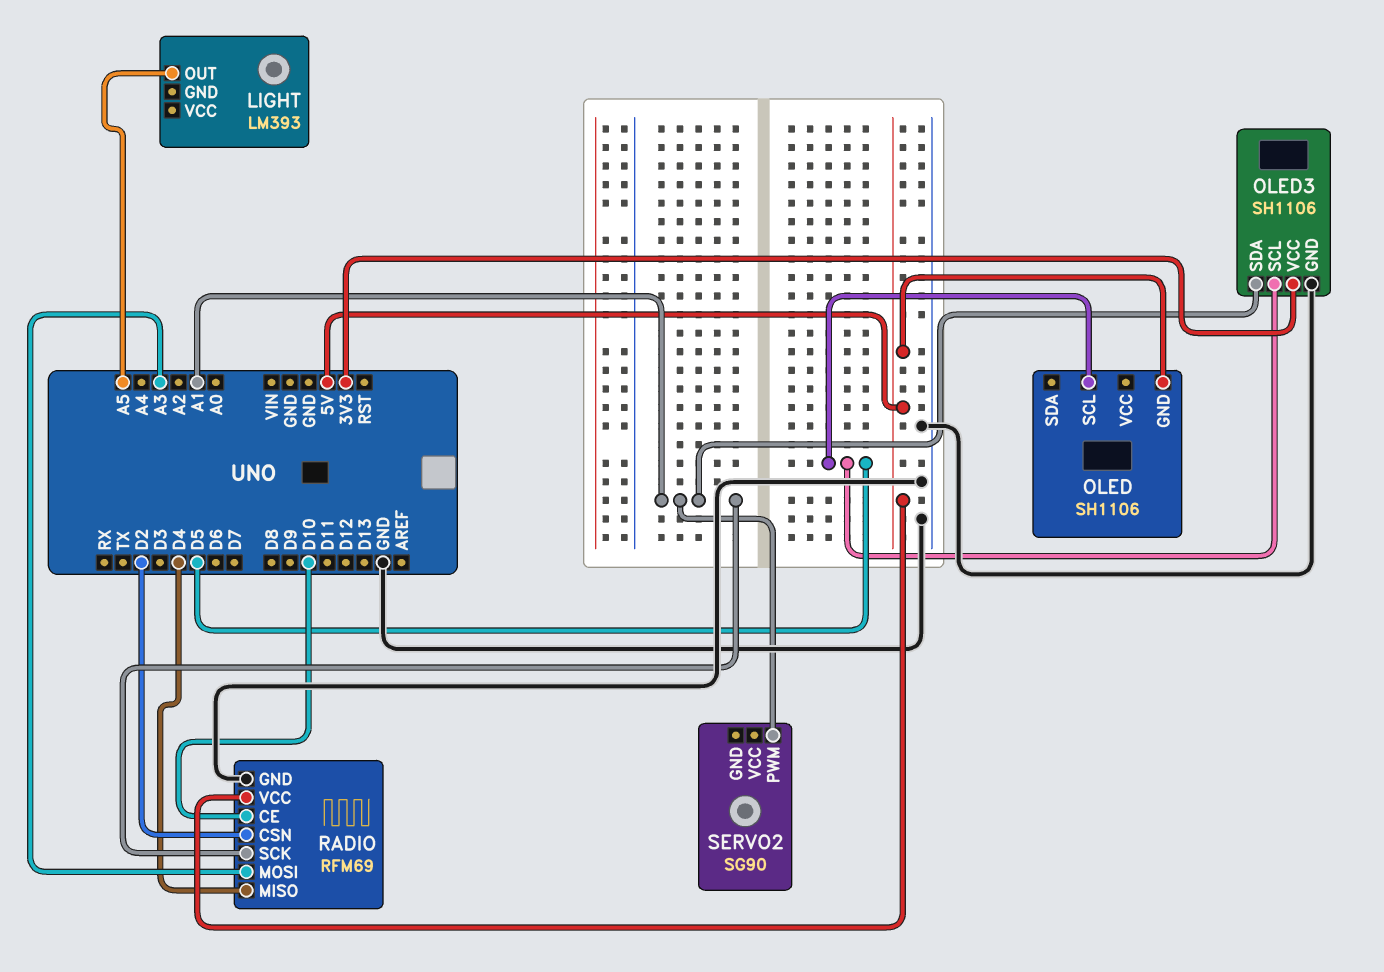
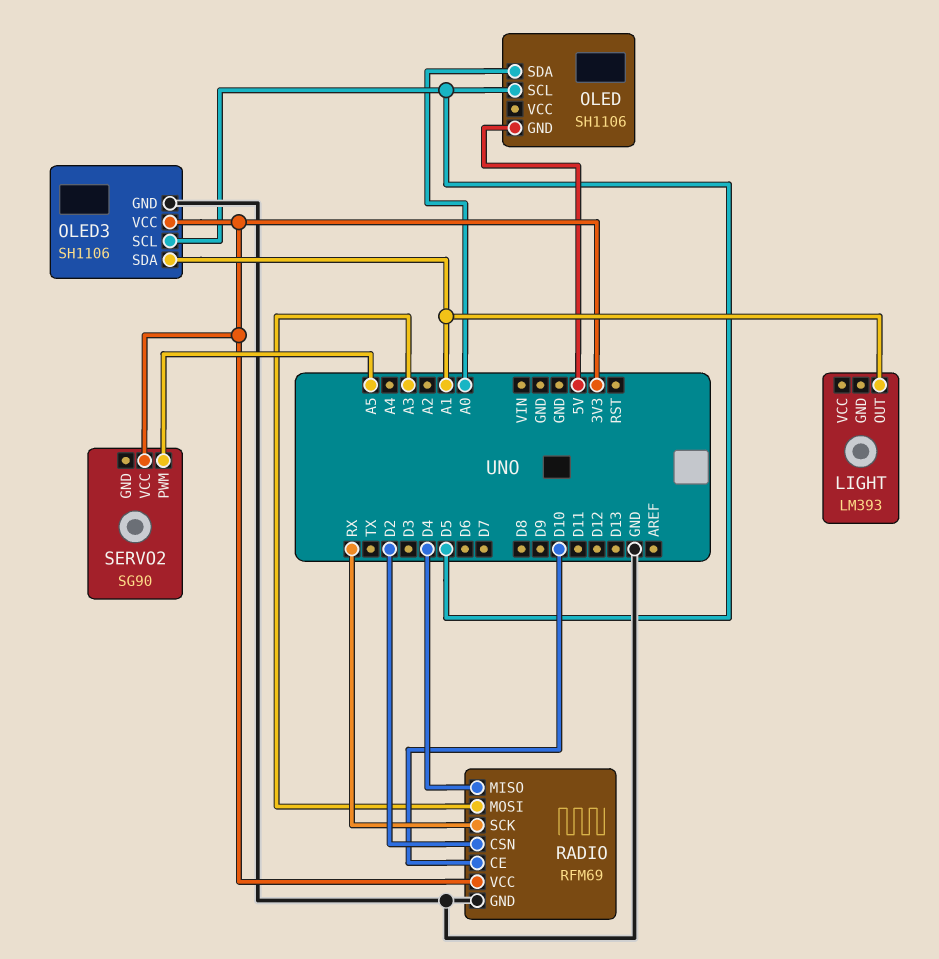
LIGHT pin OUT: A5 -> A1
OLED pin SDA: none -> A0
RADIO pin SCK: A1 -> RX
RADIO pin VCC: 5V -> 3V3
SERVO2 pin PWM: A1 -> A5
SERVO2 pin VCC: none -> 3V3

